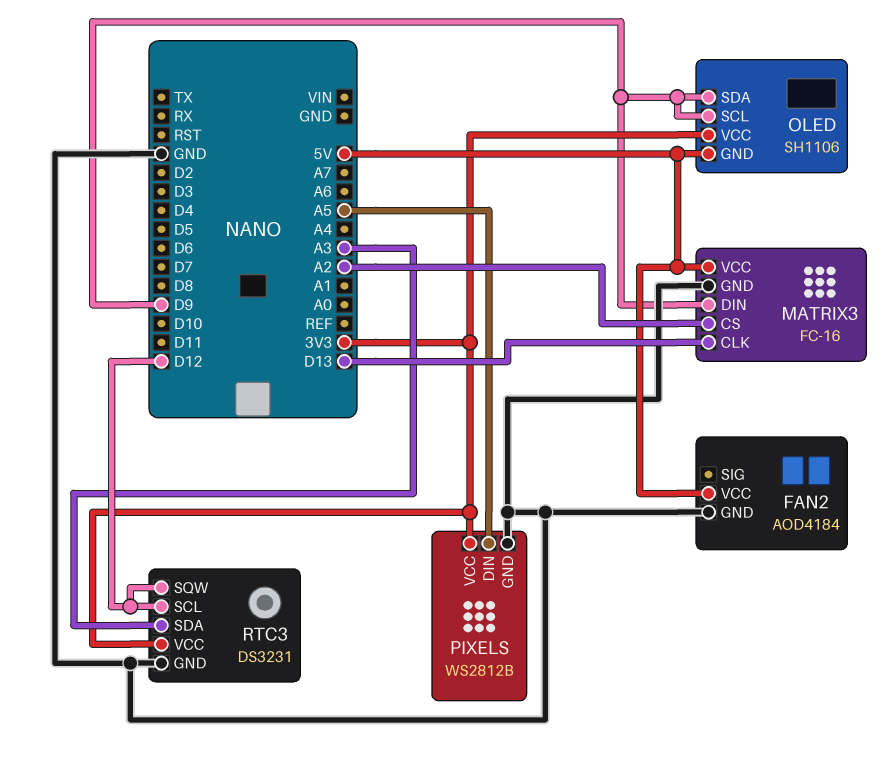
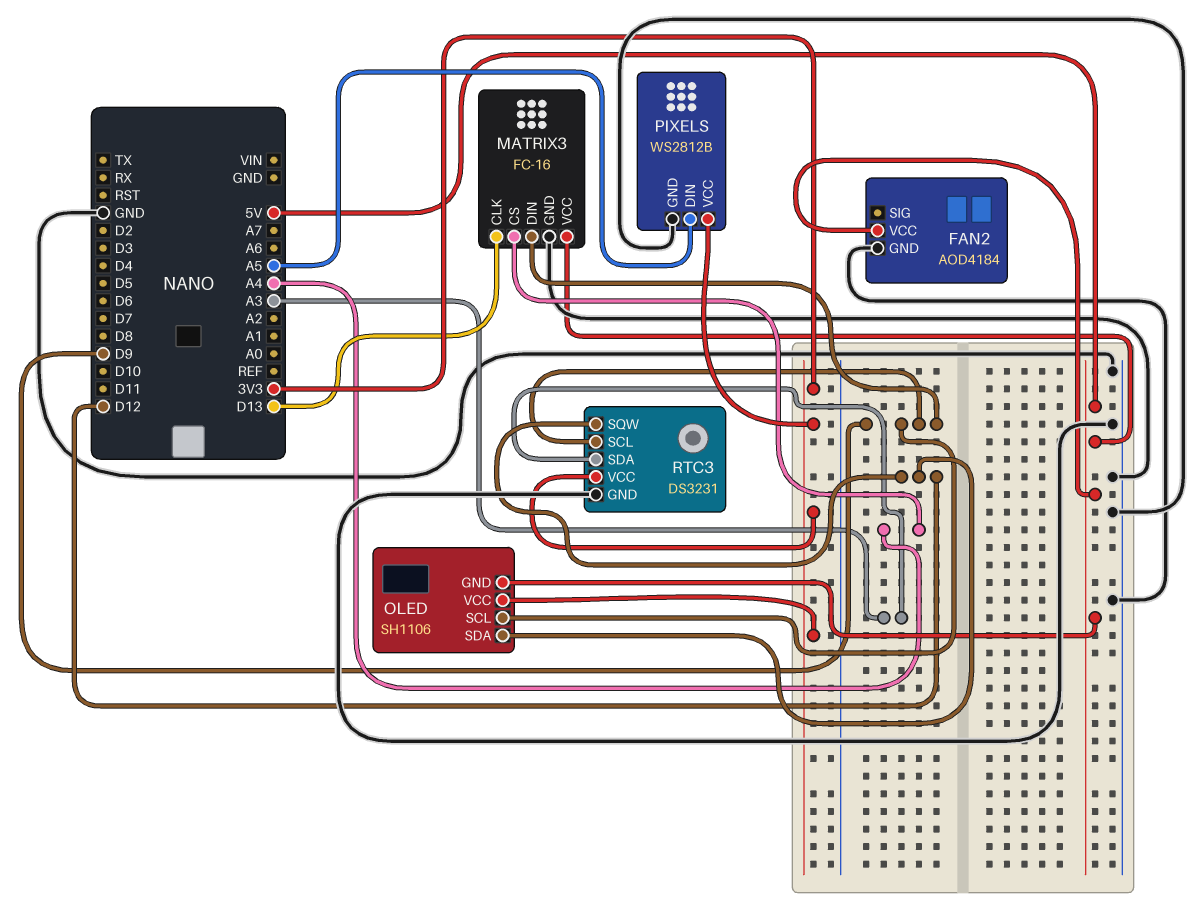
MATRIX3 pin CS: A2 -> A4
OLED pin SDA: D9 -> D12
RTC3 pin SCL: D12 -> D9

